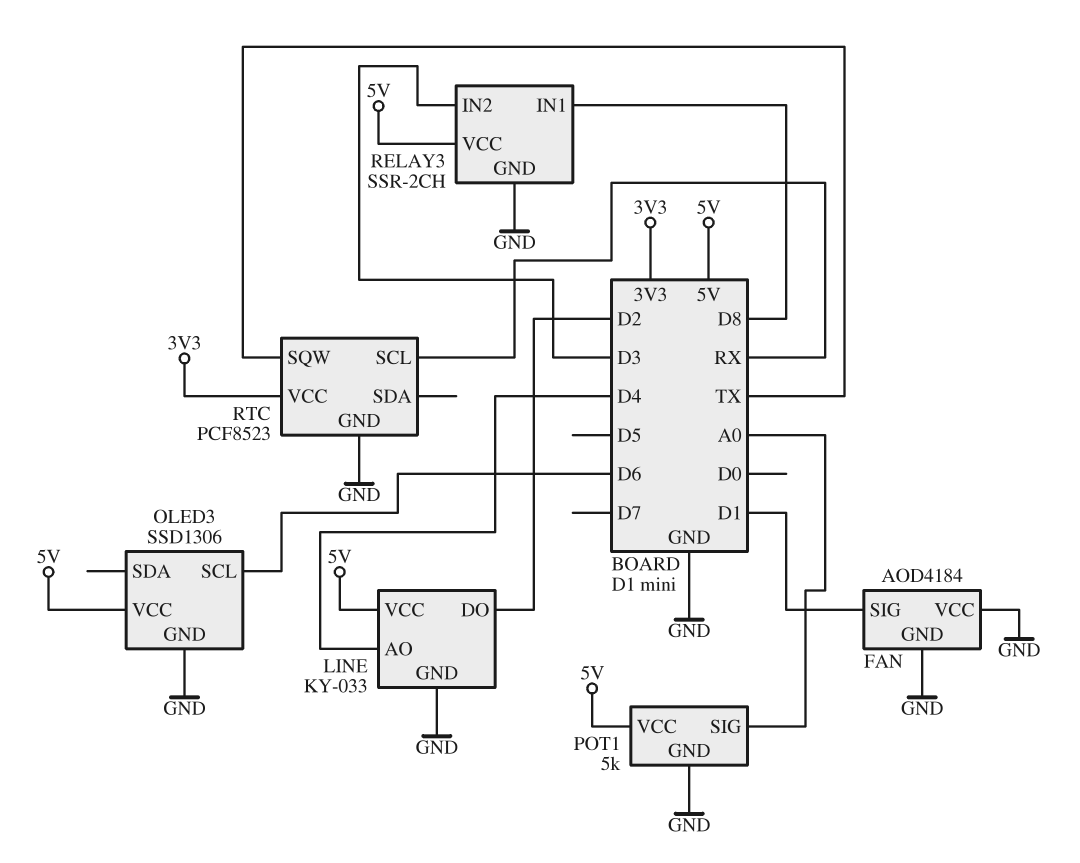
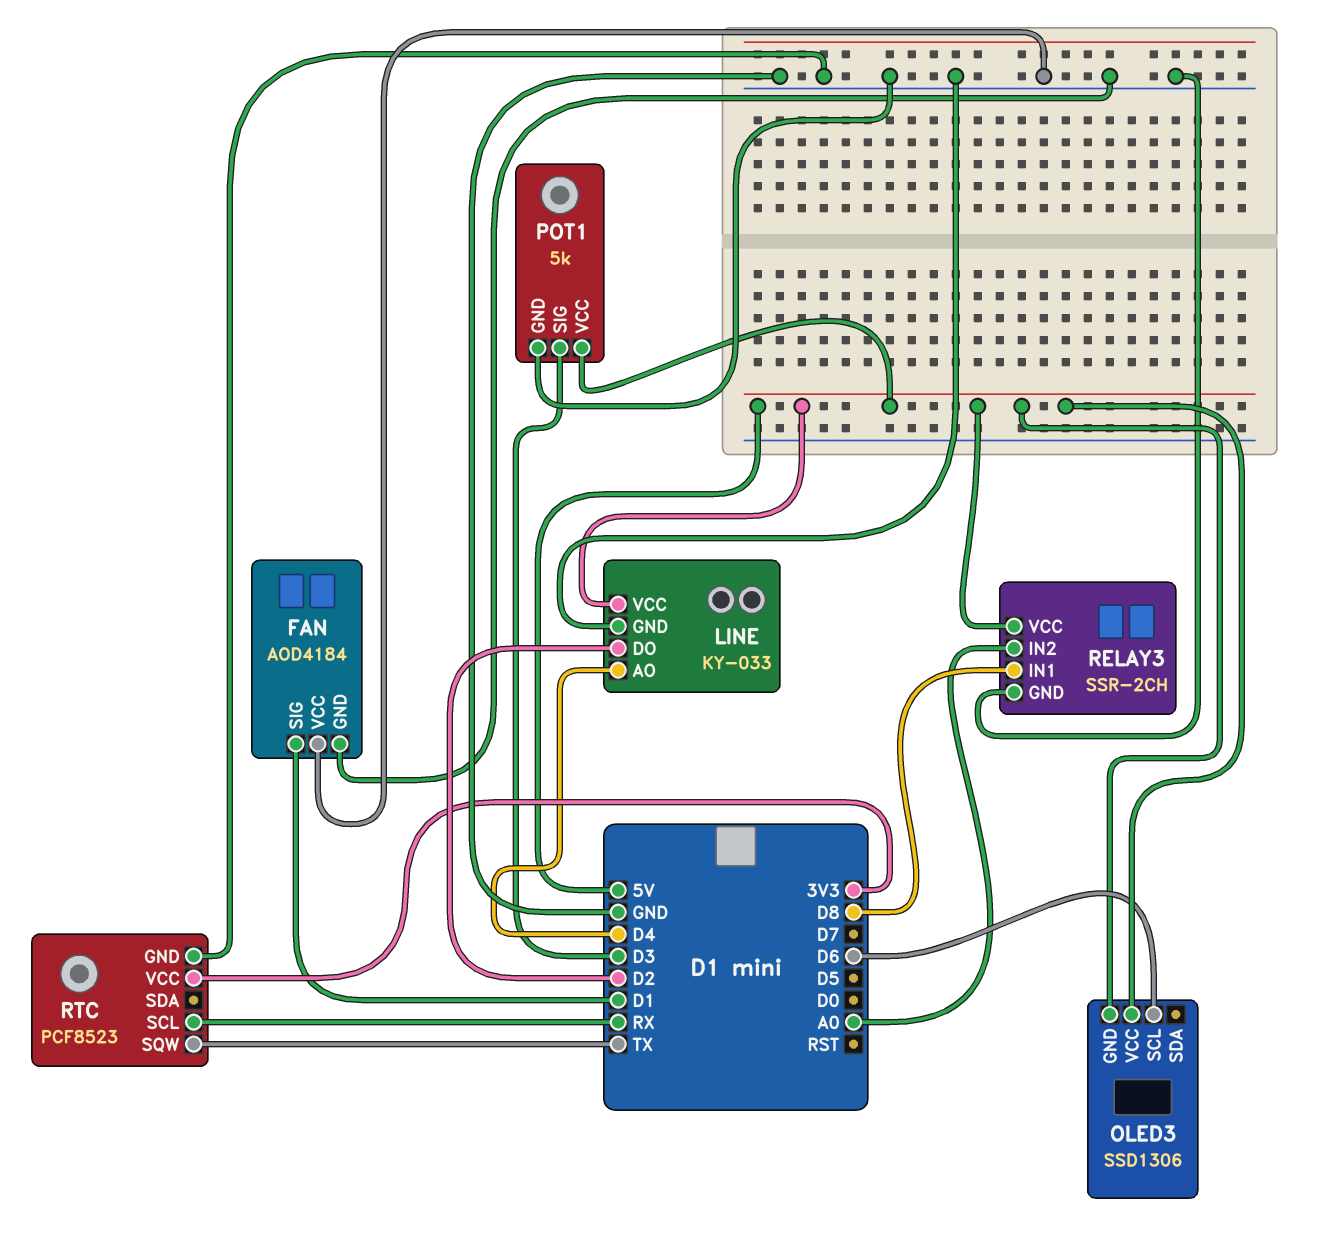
OLED3 pin GND: GND -> 5V
POT1 pin SIG: A0 -> D3
RELAY3 pin IN2: D3 -> A0

